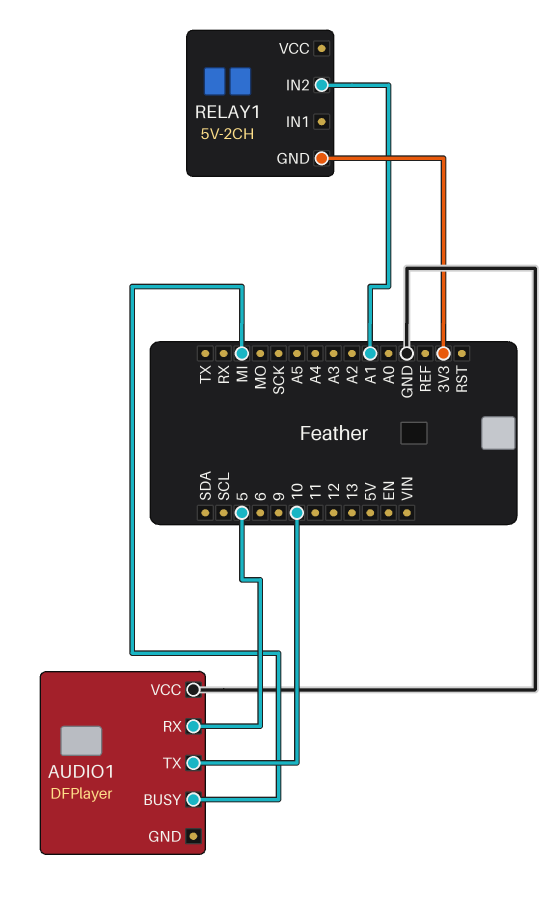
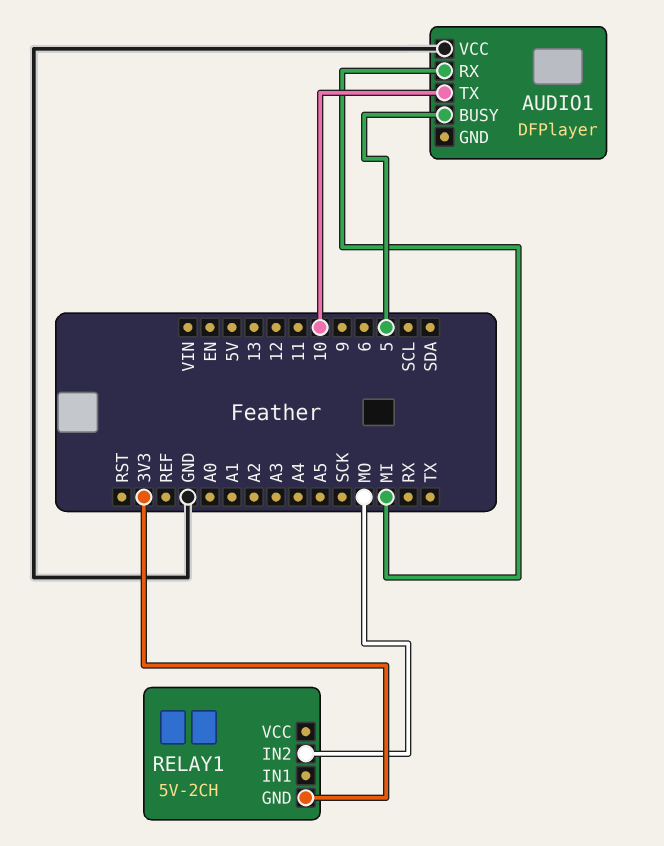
AUDIO1 pin BUSY: MI -> 5
AUDIO1 pin RX: 5 -> MI
RELAY1 pin IN2: A1 -> MO

